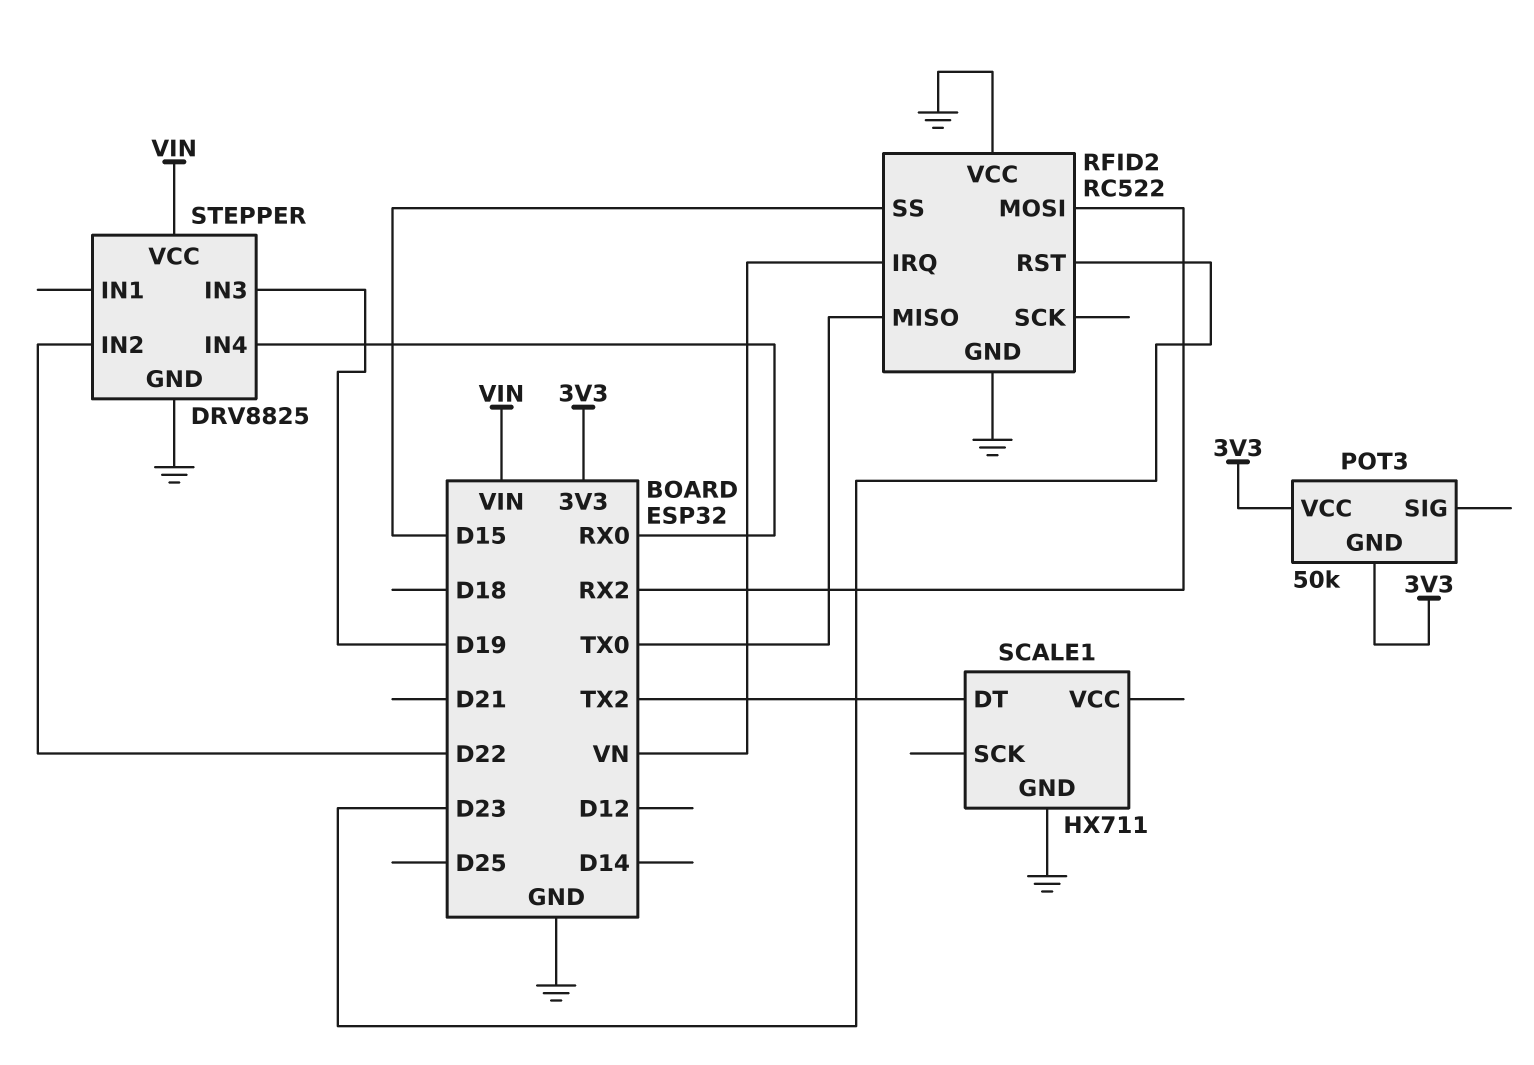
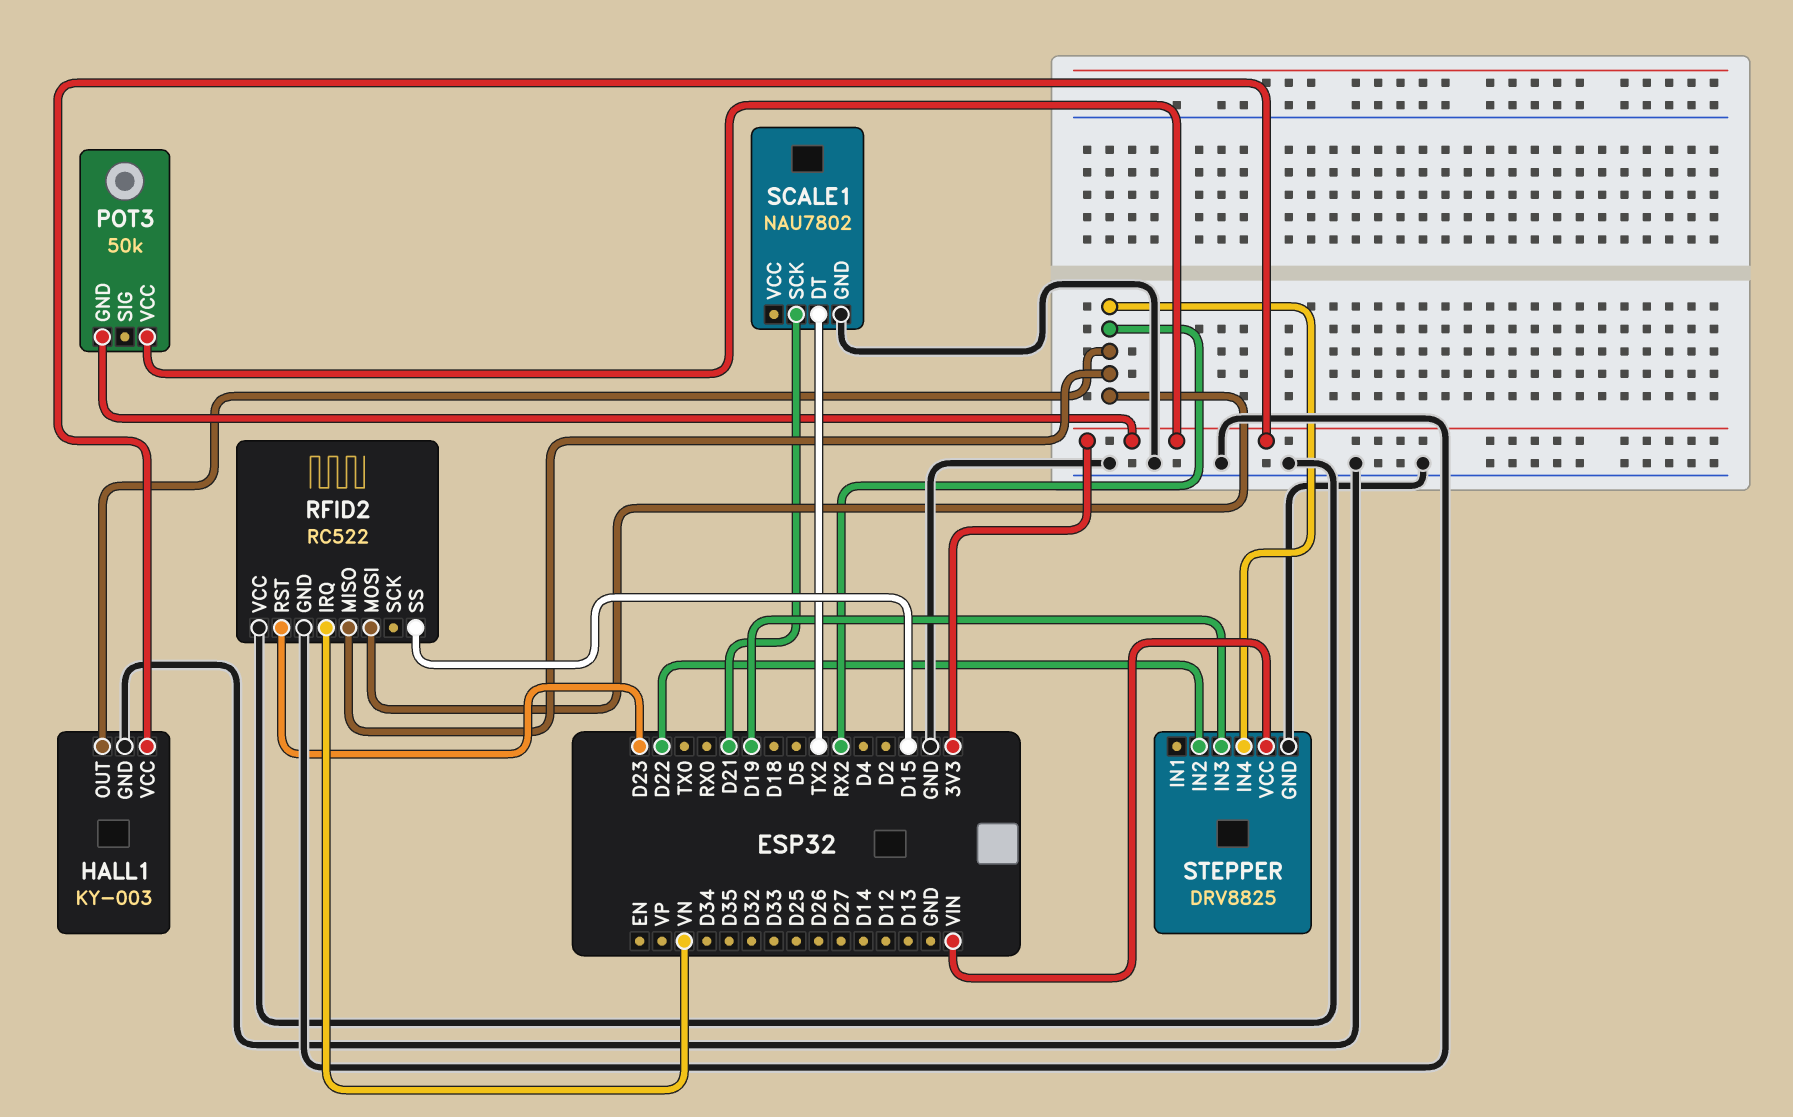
HALL1: none -> KY-003
HALL1 pin GND: none -> GND
HALL1 pin OUT: none -> RX2
HALL1 pin VCC: none -> 3V3
RFID2 pin MISO: TX0 -> RX2
SCALE1: HX711 -> NAU7802
SCALE1 pin SCK: none -> D21
STEPPER pin IN4: RX0 -> RX2

